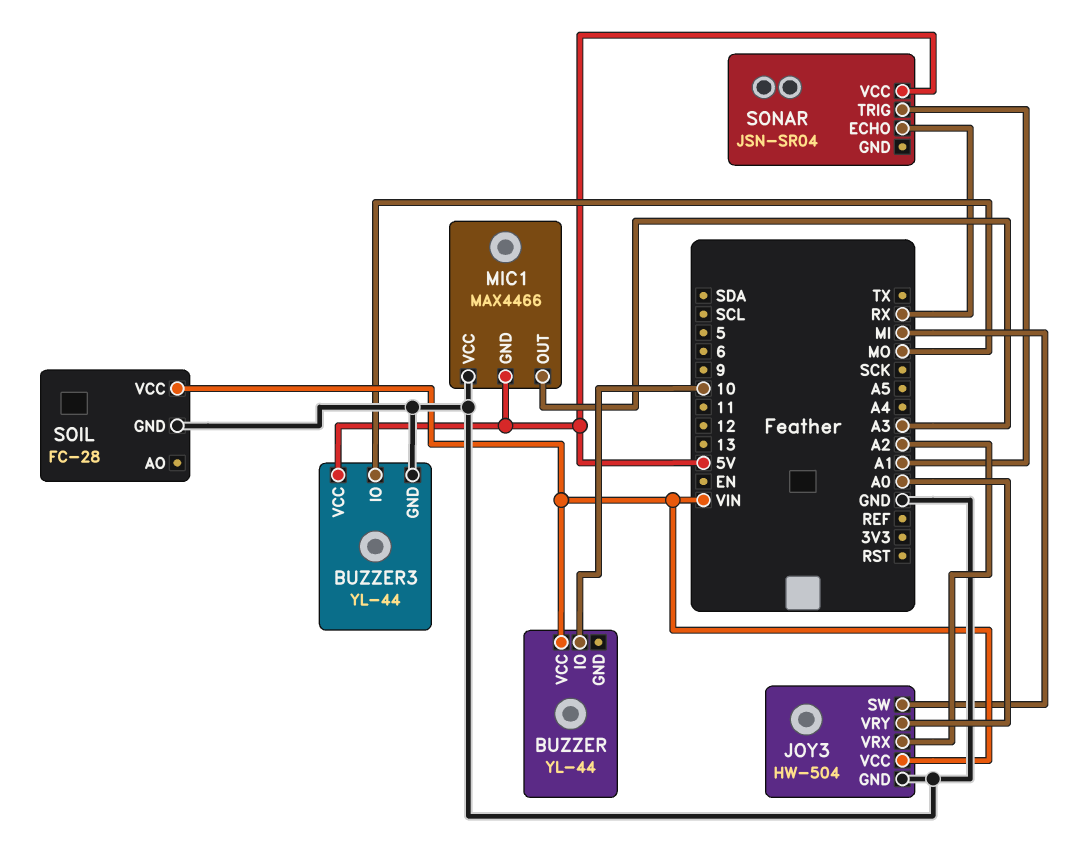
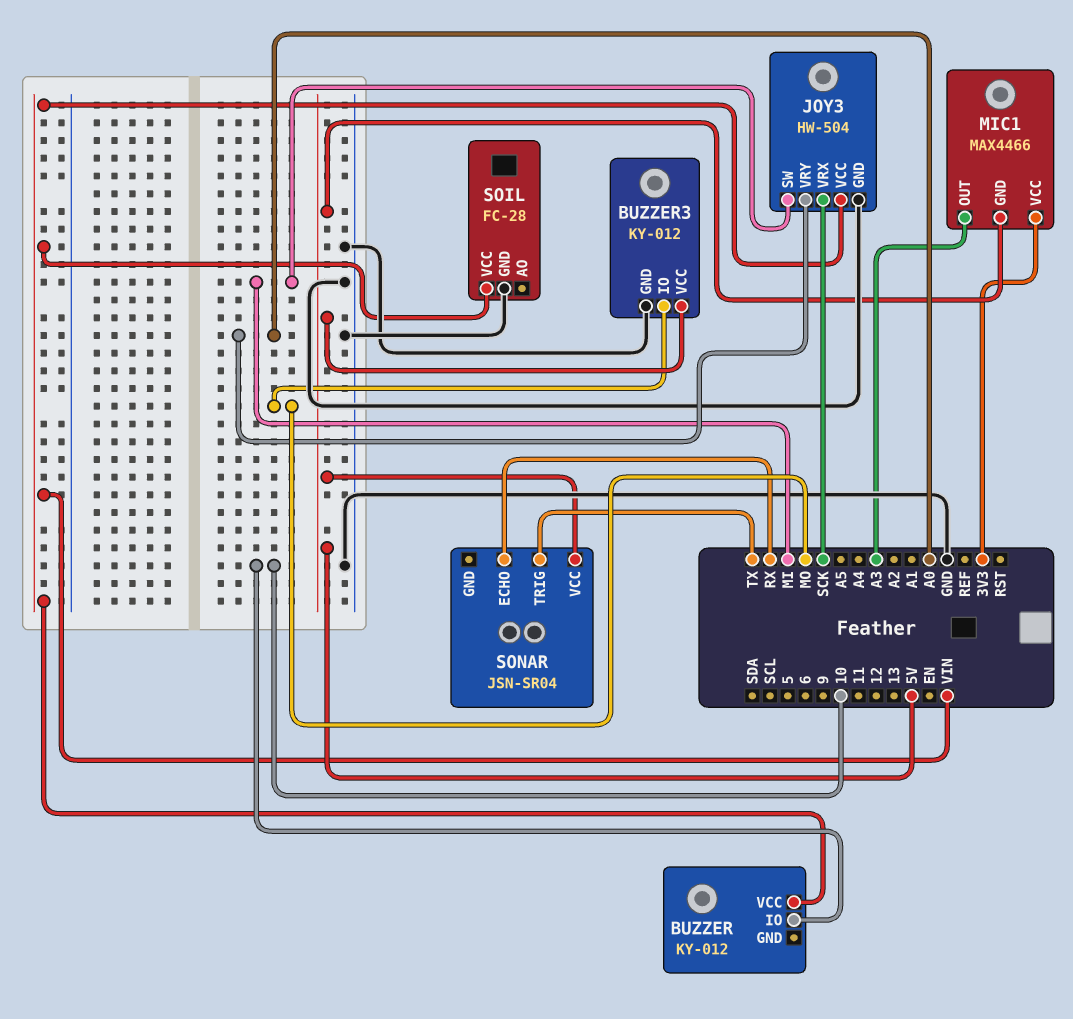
BUZZER: YL-44 -> KY-012
BUZZER3: YL-44 -> KY-012
JOY3 pin VRX: A2 -> SCK
MIC1 pin VCC: GND -> 3V3
SONAR pin TRIG: A1 -> TX

